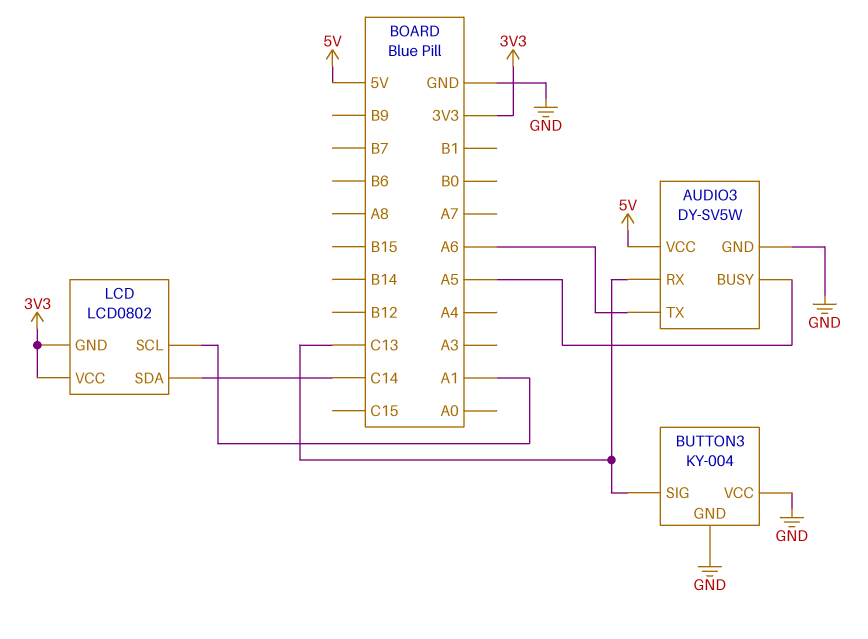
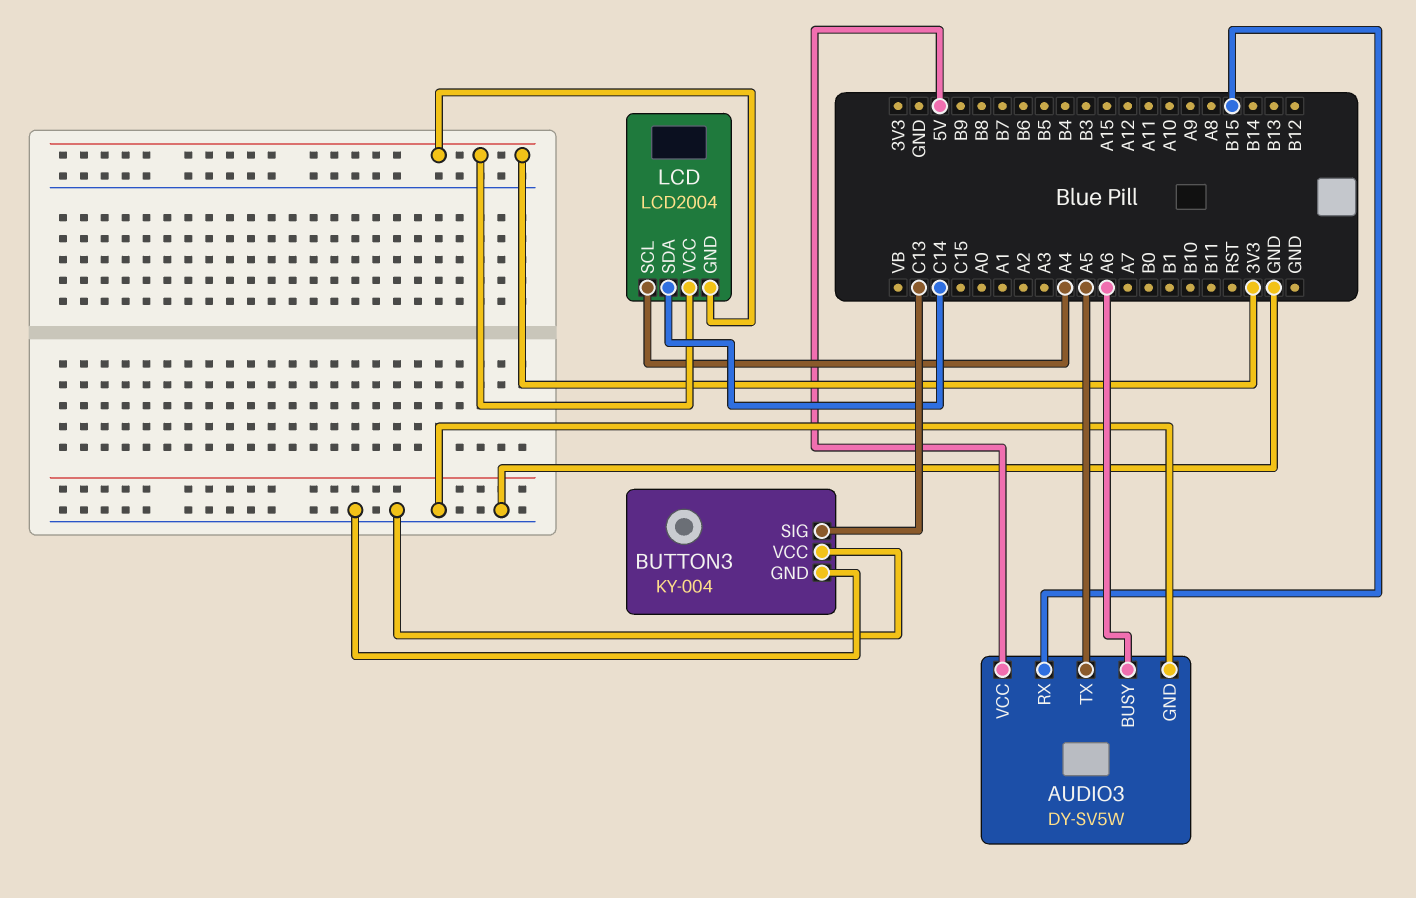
AUDIO3 pin BUSY: A5 -> A6
AUDIO3 pin RX: C13 -> B15
AUDIO3 pin TX: A6 -> A5
LCD: LCD0802 -> LCD2004
LCD pin SCL: A1 -> A4

